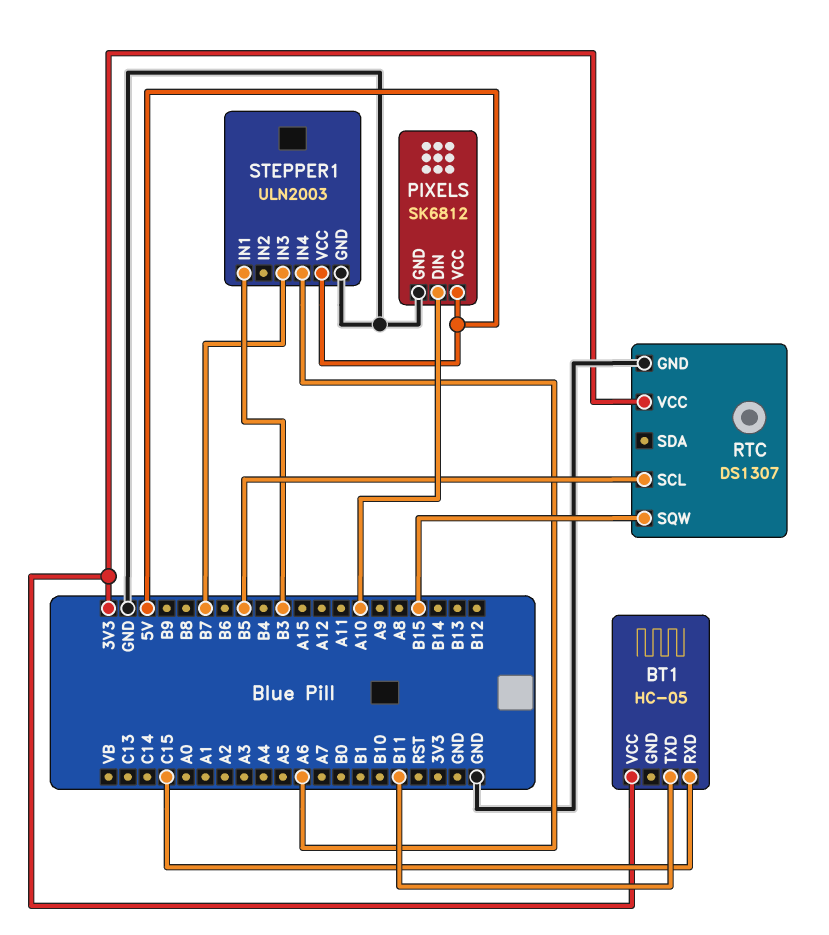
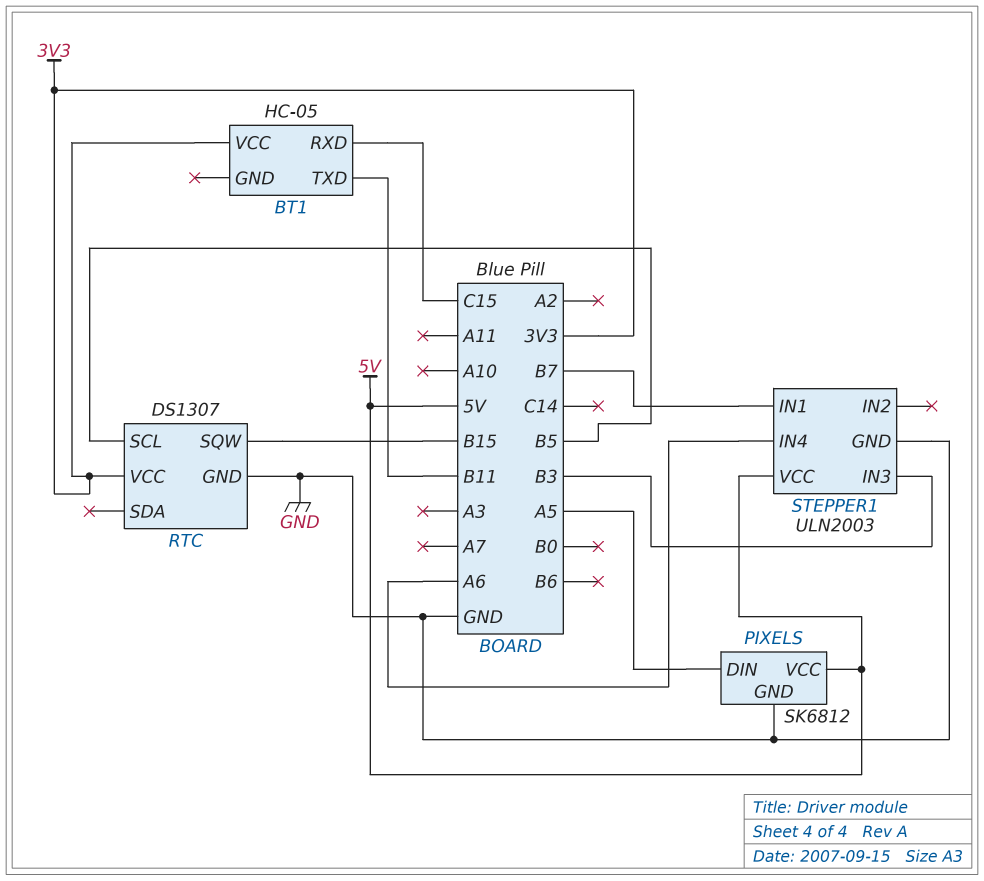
PIXELS pin DIN: A10 -> A5
STEPPER1 pin IN1: B3 -> B7
STEPPER1 pin IN3: B7 -> B3

